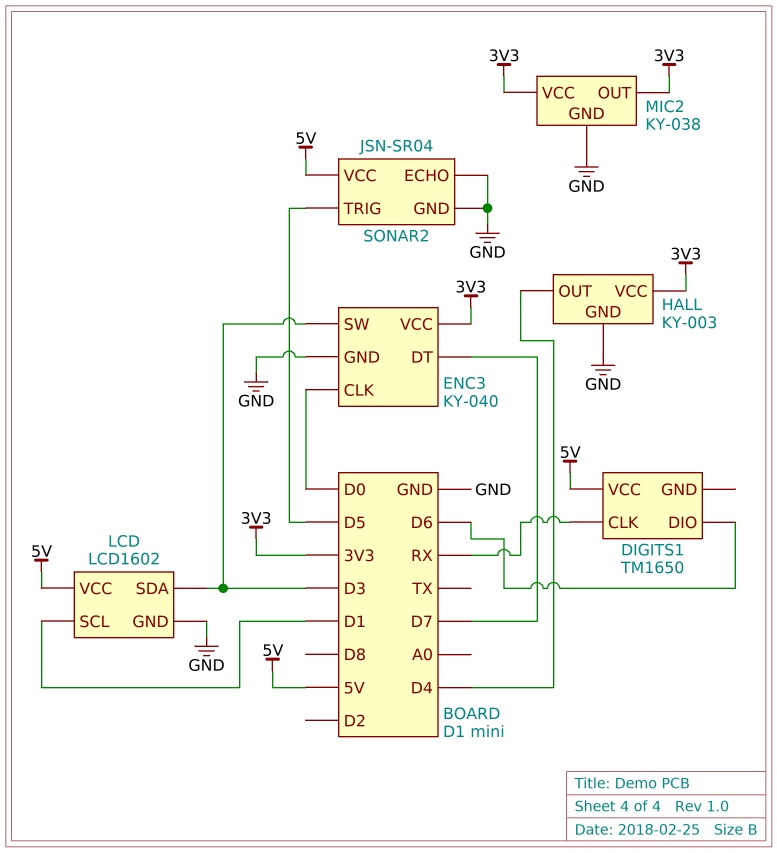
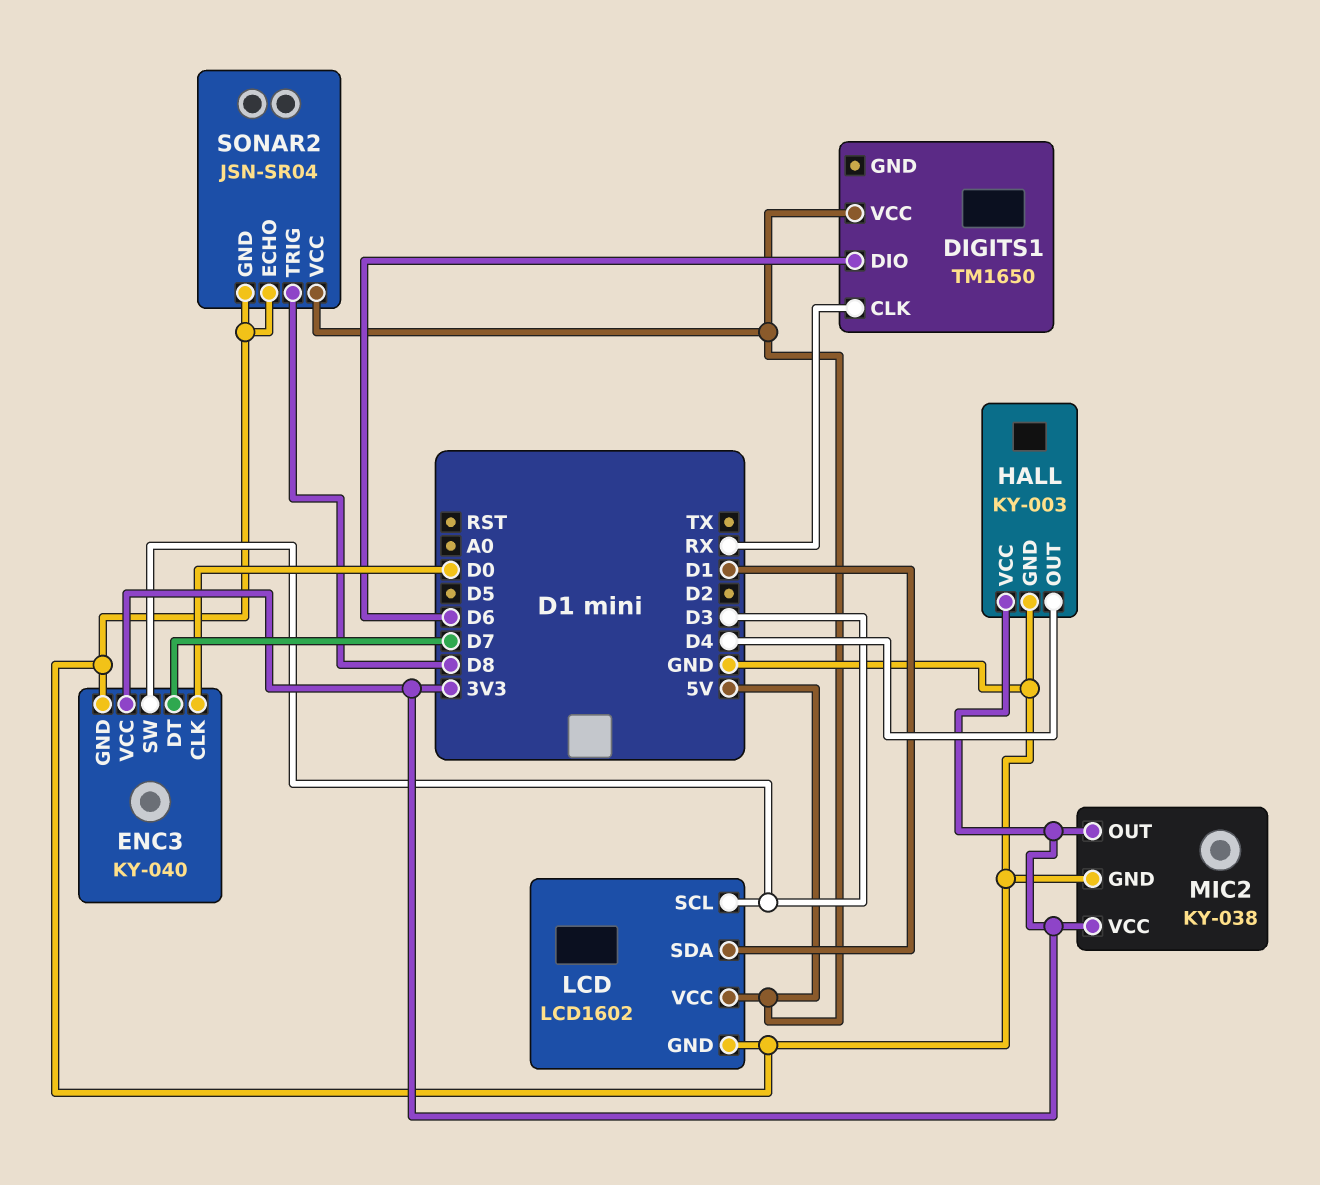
LCD pin SCL: D1 -> D3
LCD pin SDA: D3 -> D1
SONAR2 pin TRIG: D5 -> D8

